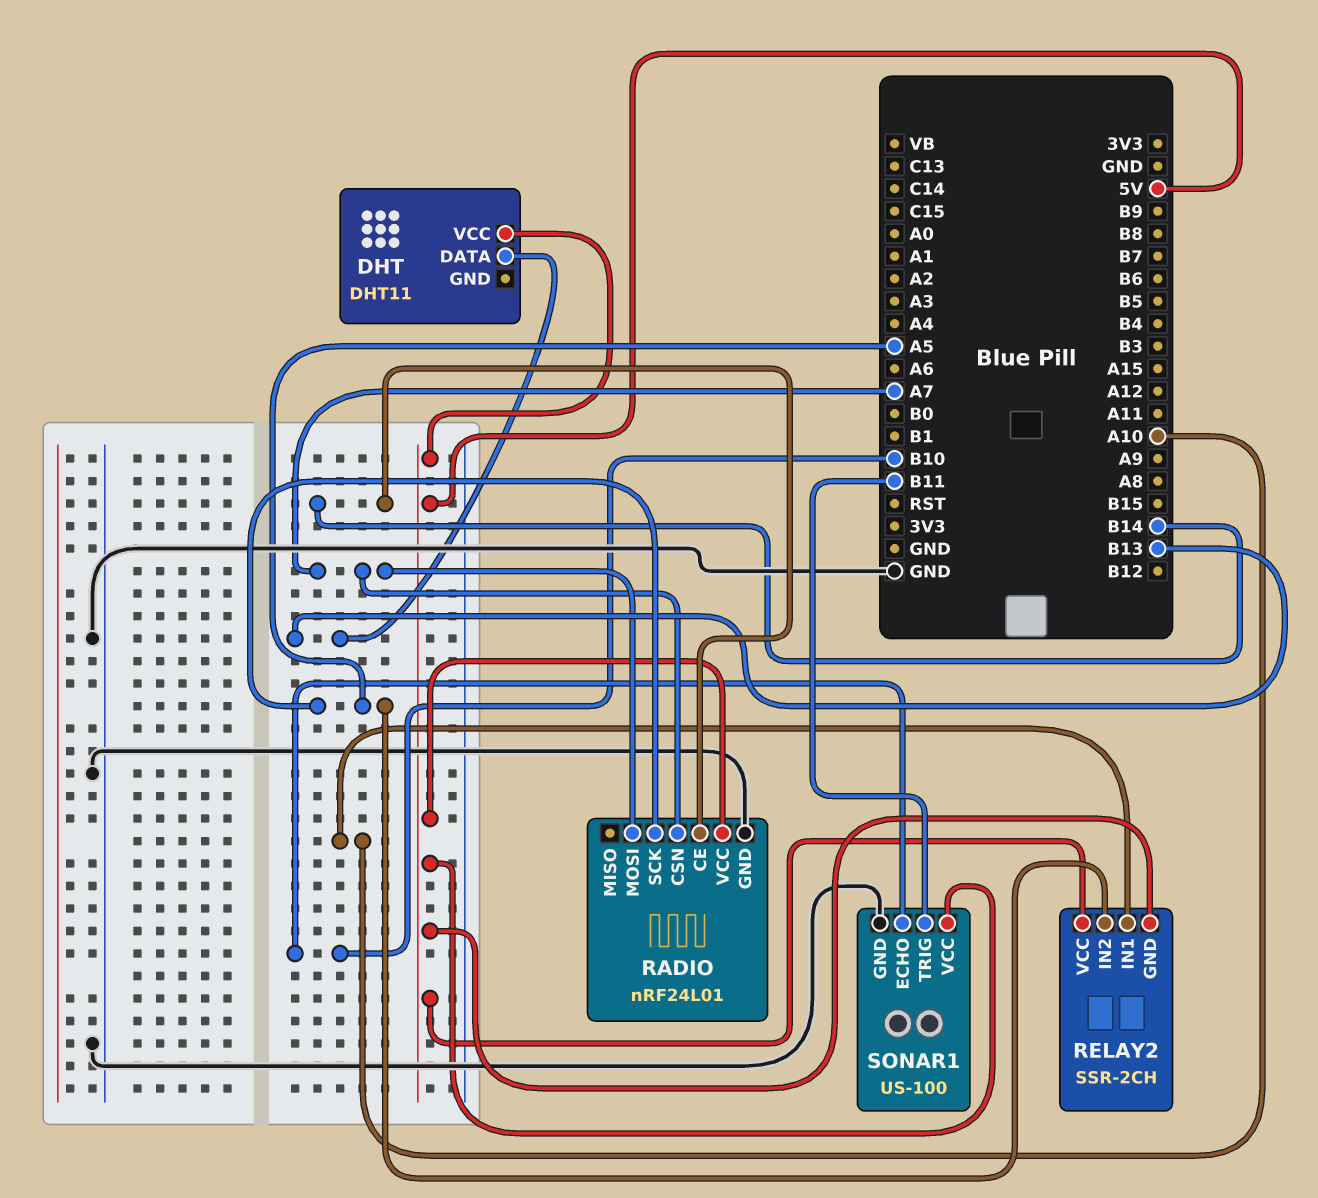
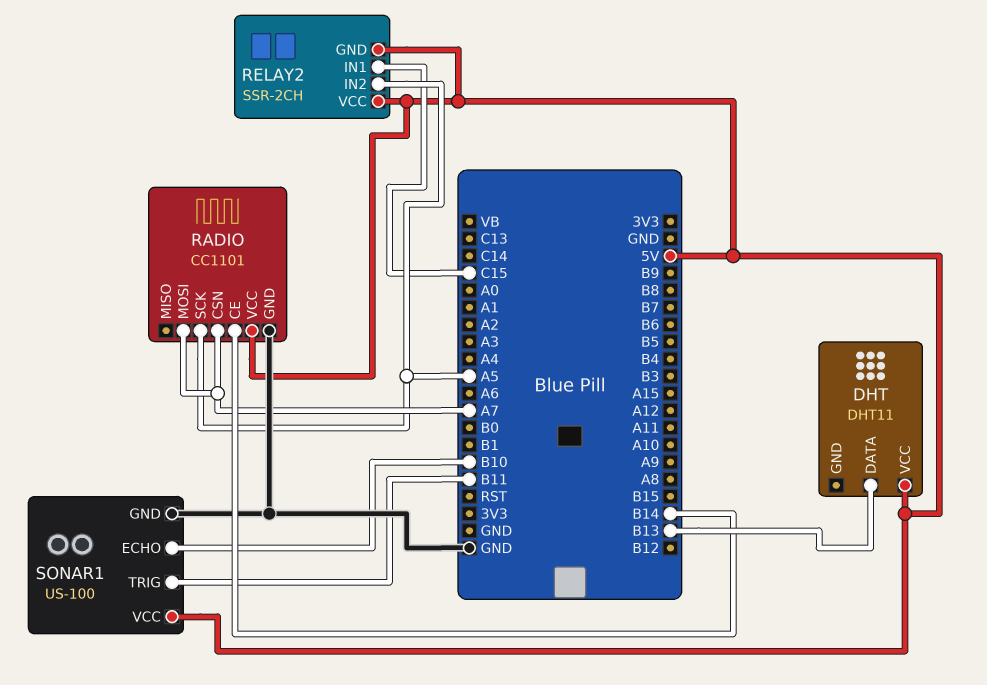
RADIO: nRF24L01 -> CC1101
RELAY2 pin IN1: A10 -> C15

